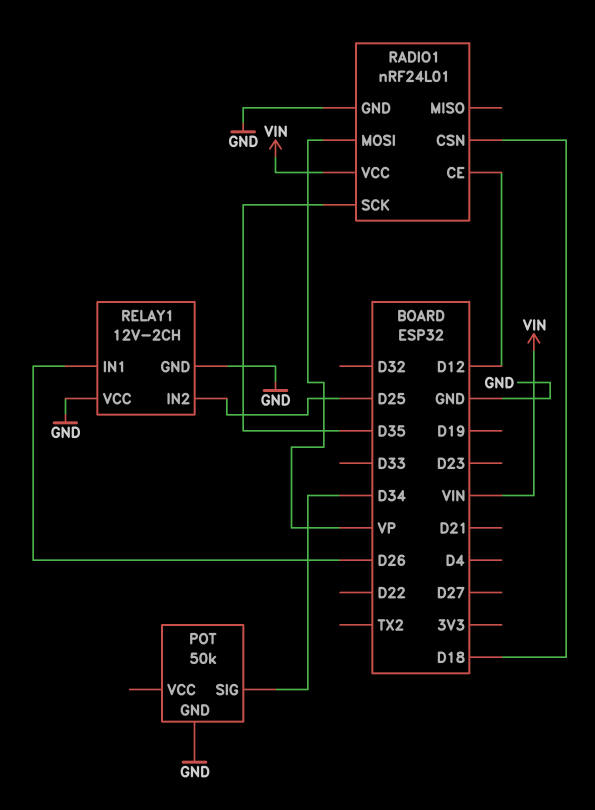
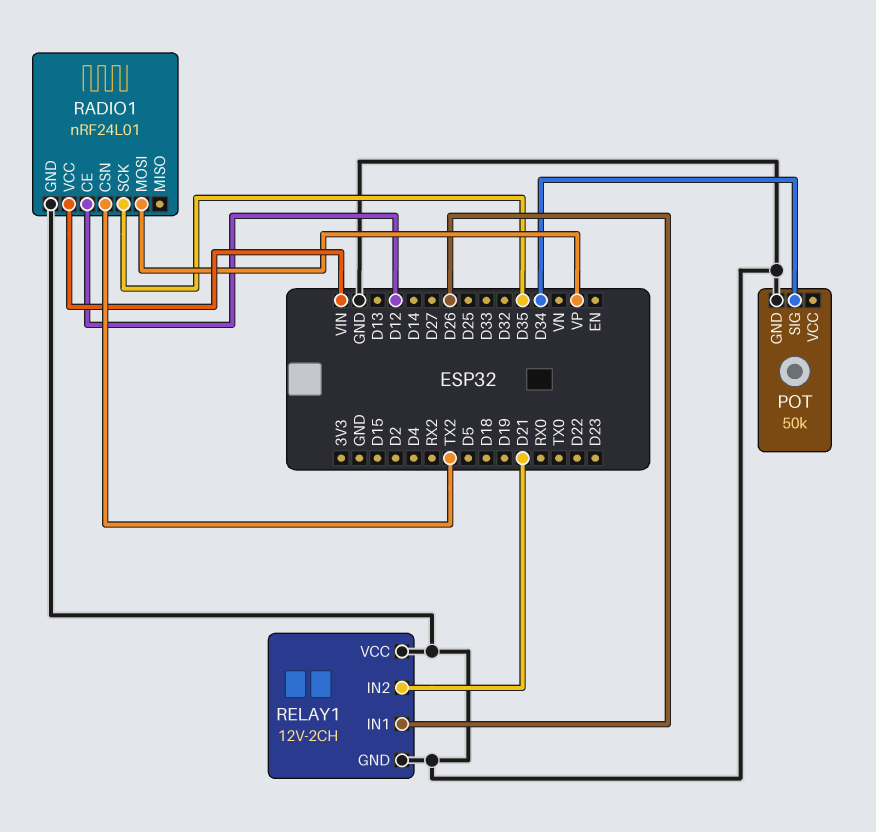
RADIO1 pin CSN: D18 -> TX2
RELAY1 pin IN2: D25 -> D21

